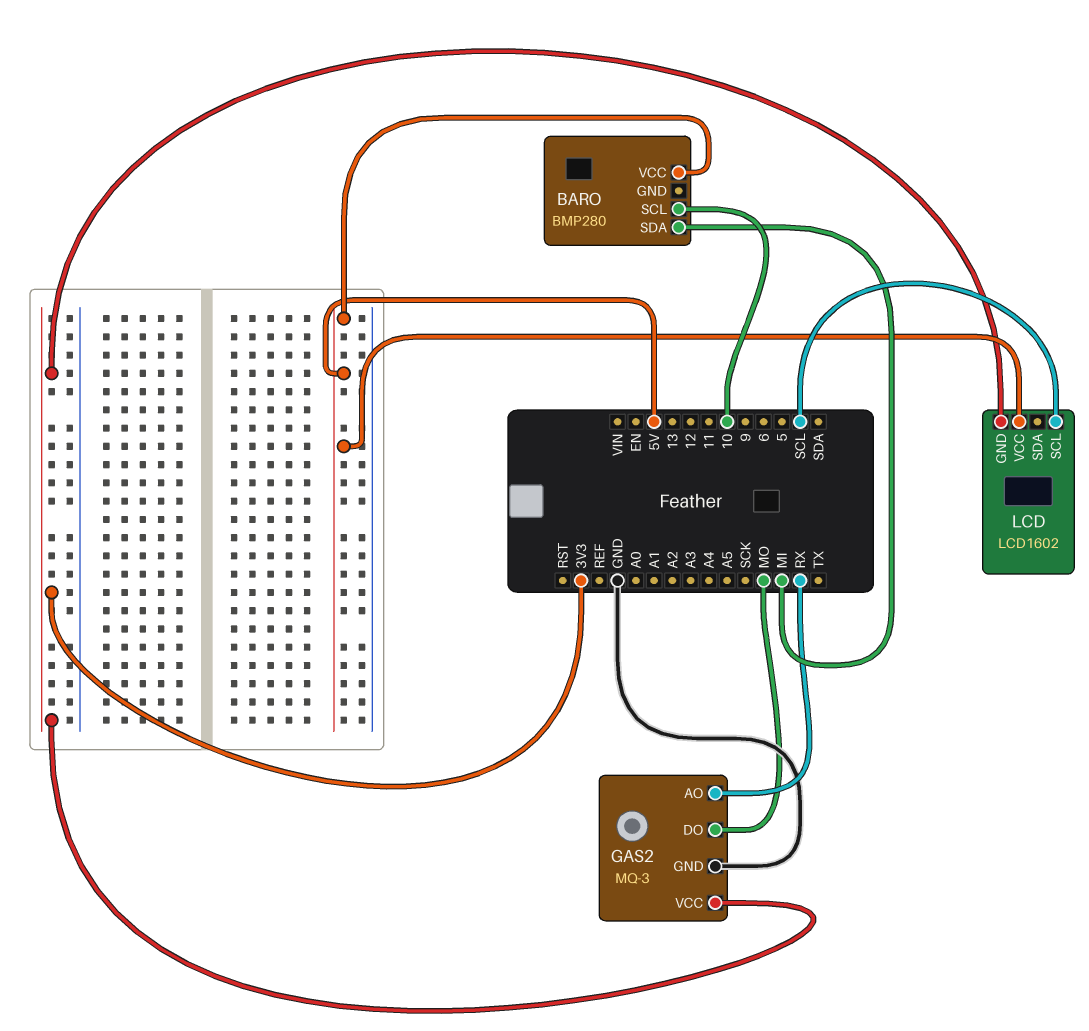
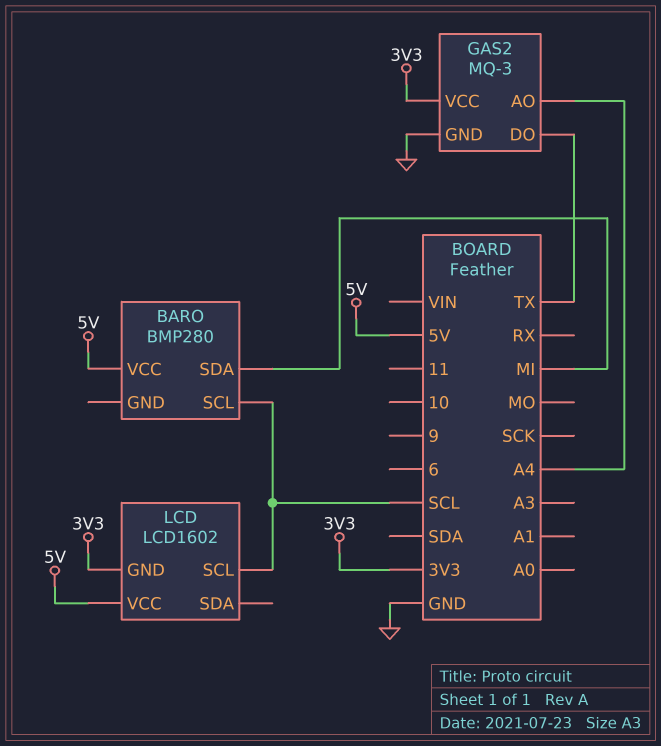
BARO pin SCL: 10 -> SCL
GAS2 pin AO: RX -> A4
GAS2 pin DO: MO -> TX

